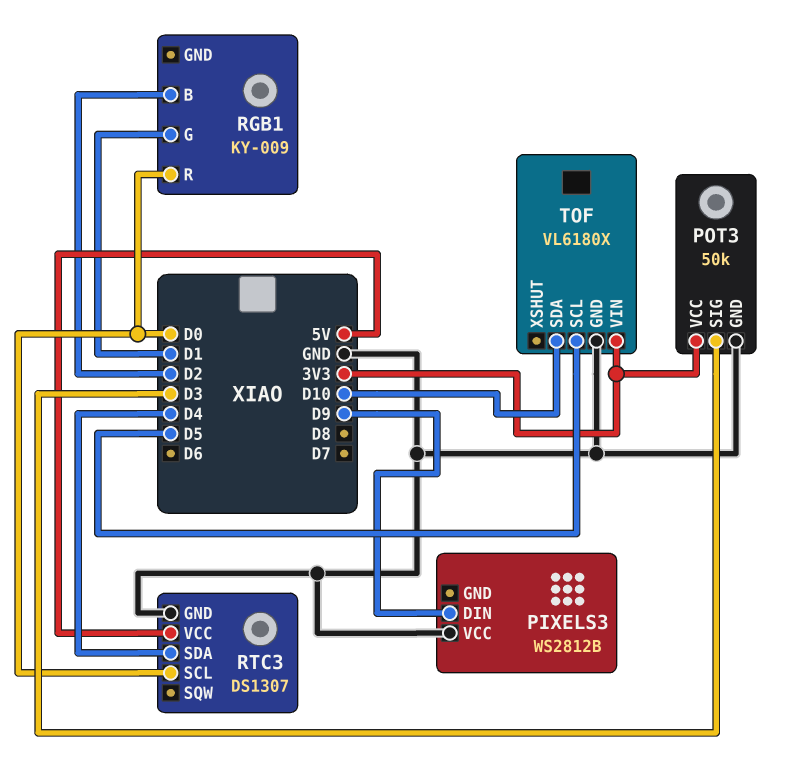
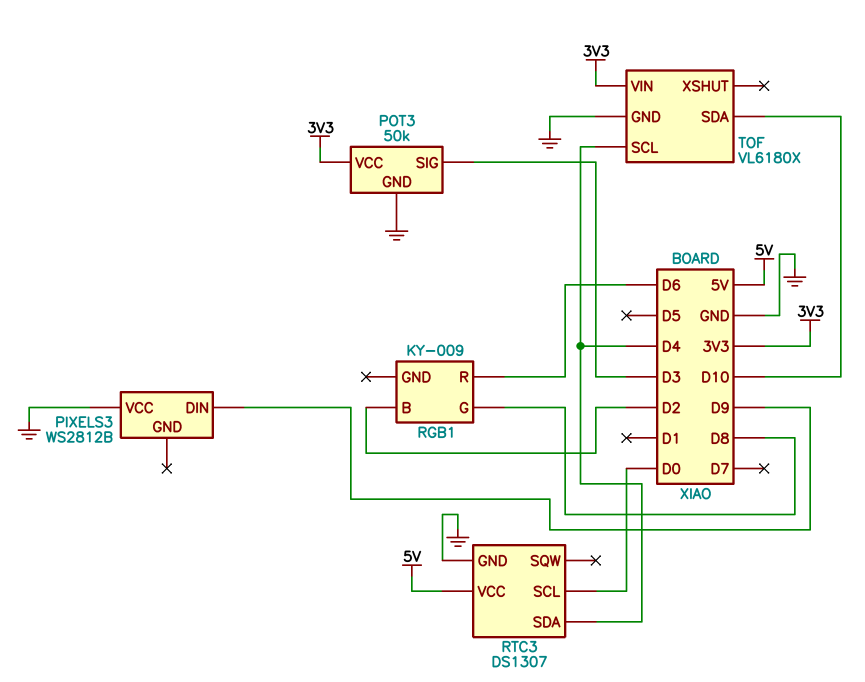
RGB1 pin G: D1 -> D8
RGB1 pin R: D0 -> D6
TOF pin SCL: D5 -> D4

